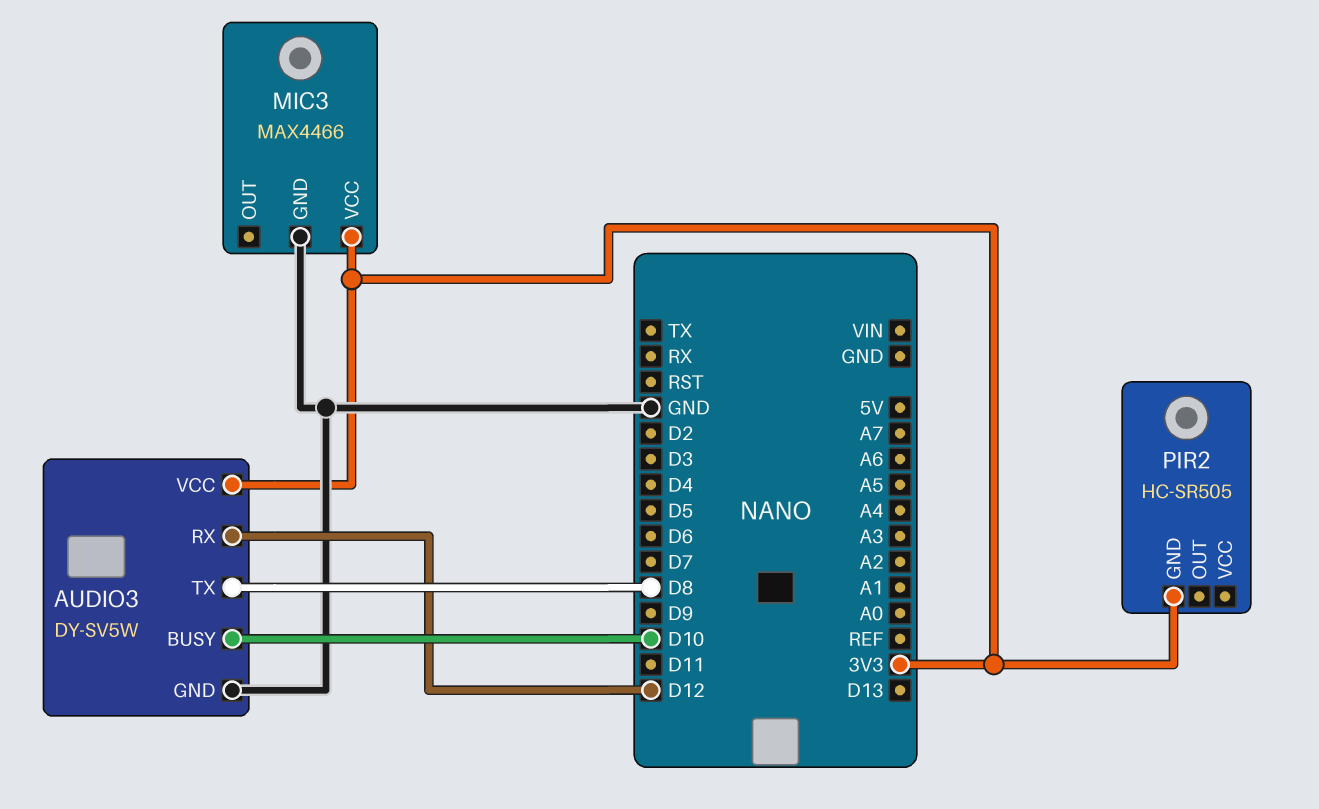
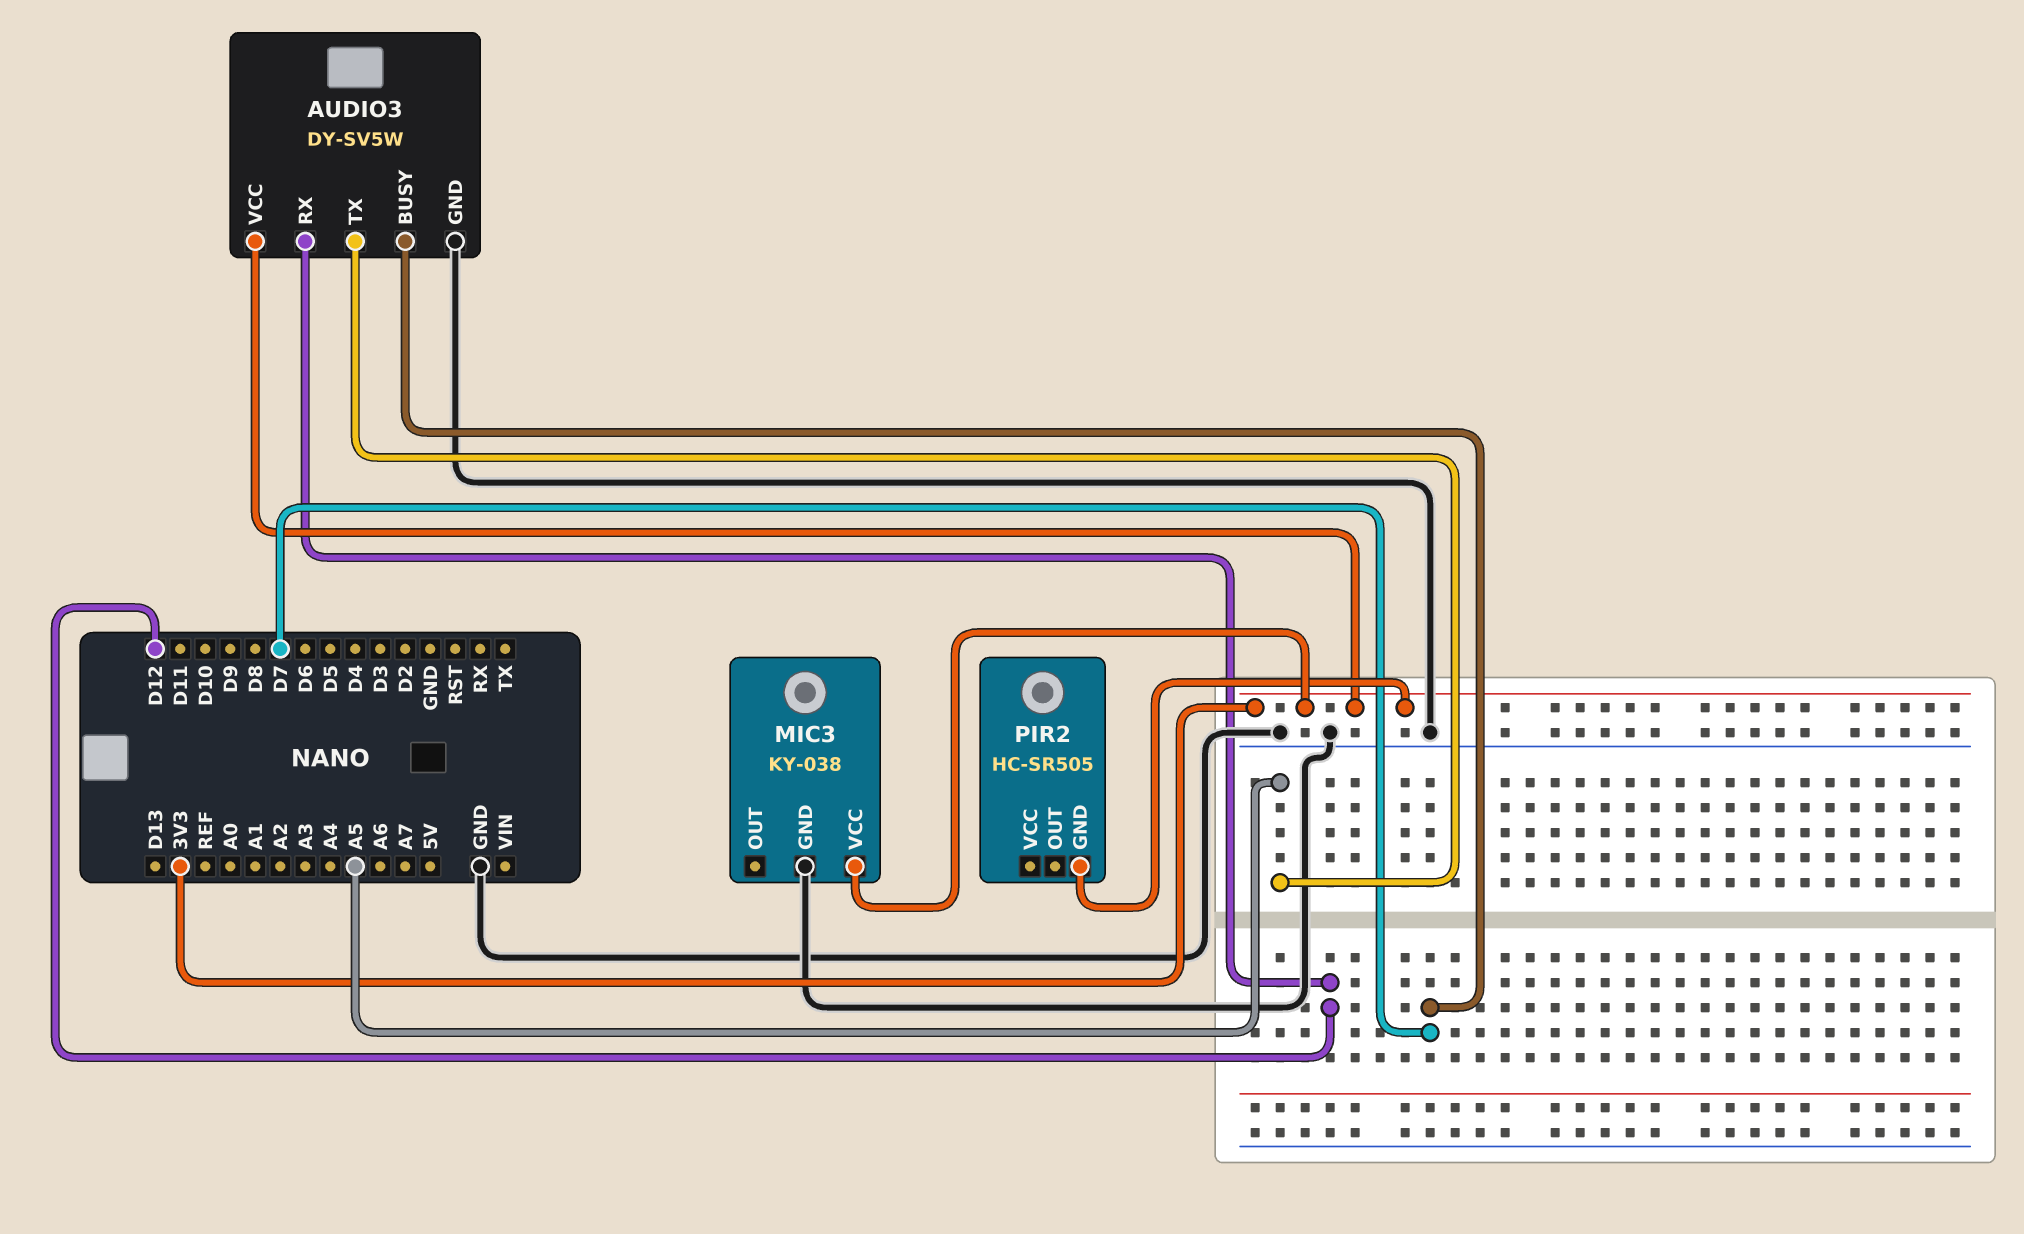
AUDIO3 pin BUSY: D10 -> D7
AUDIO3 pin TX: D8 -> A5
MIC3: MAX4466 -> KY-038

